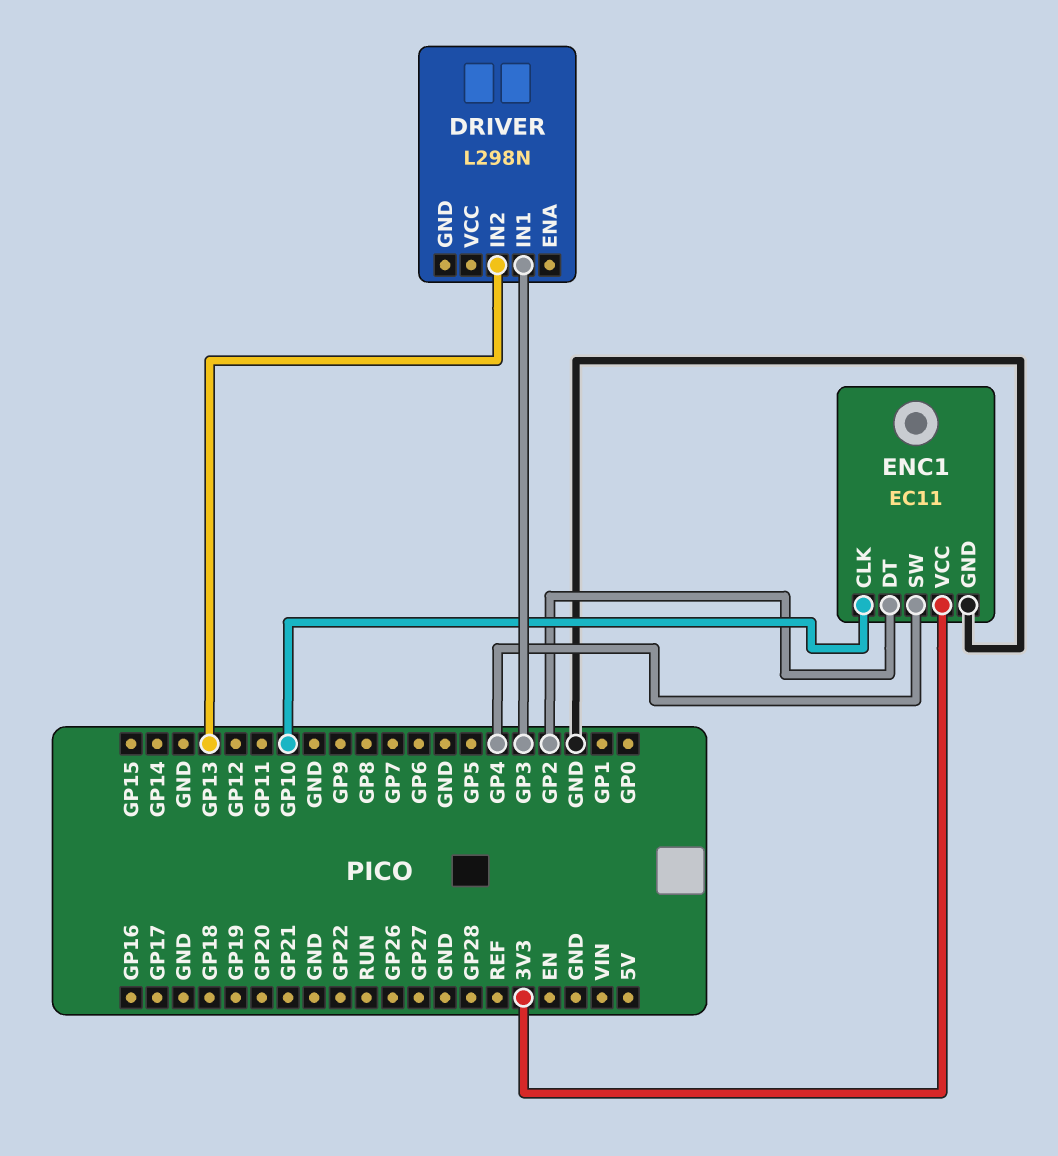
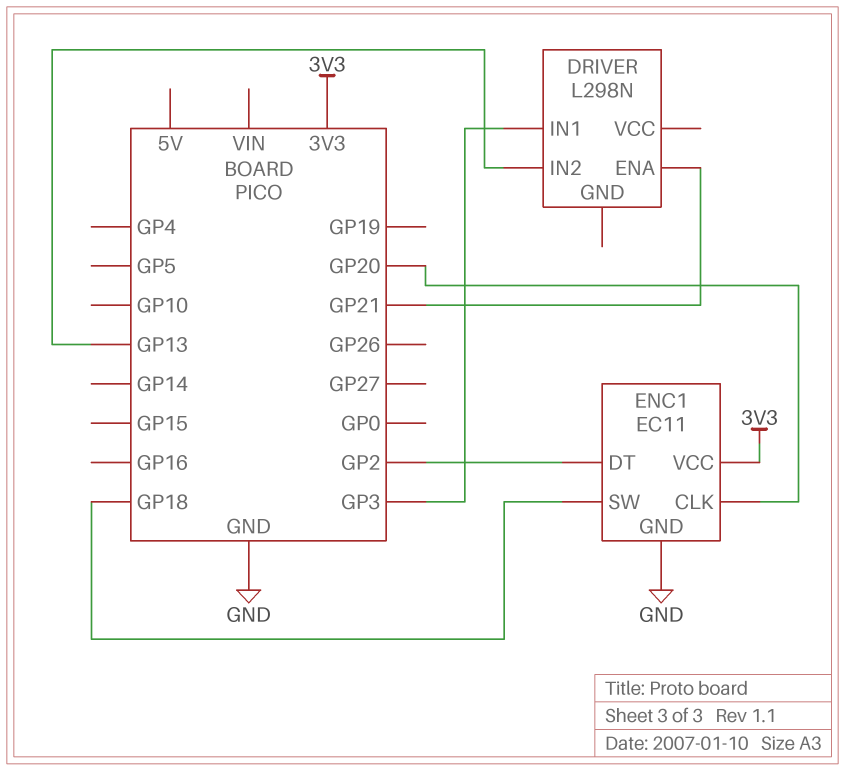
DRIVER pin ENA: none -> GP21
ENC1 pin CLK: GP10 -> GP20
ENC1 pin SW: GP4 -> GP18

